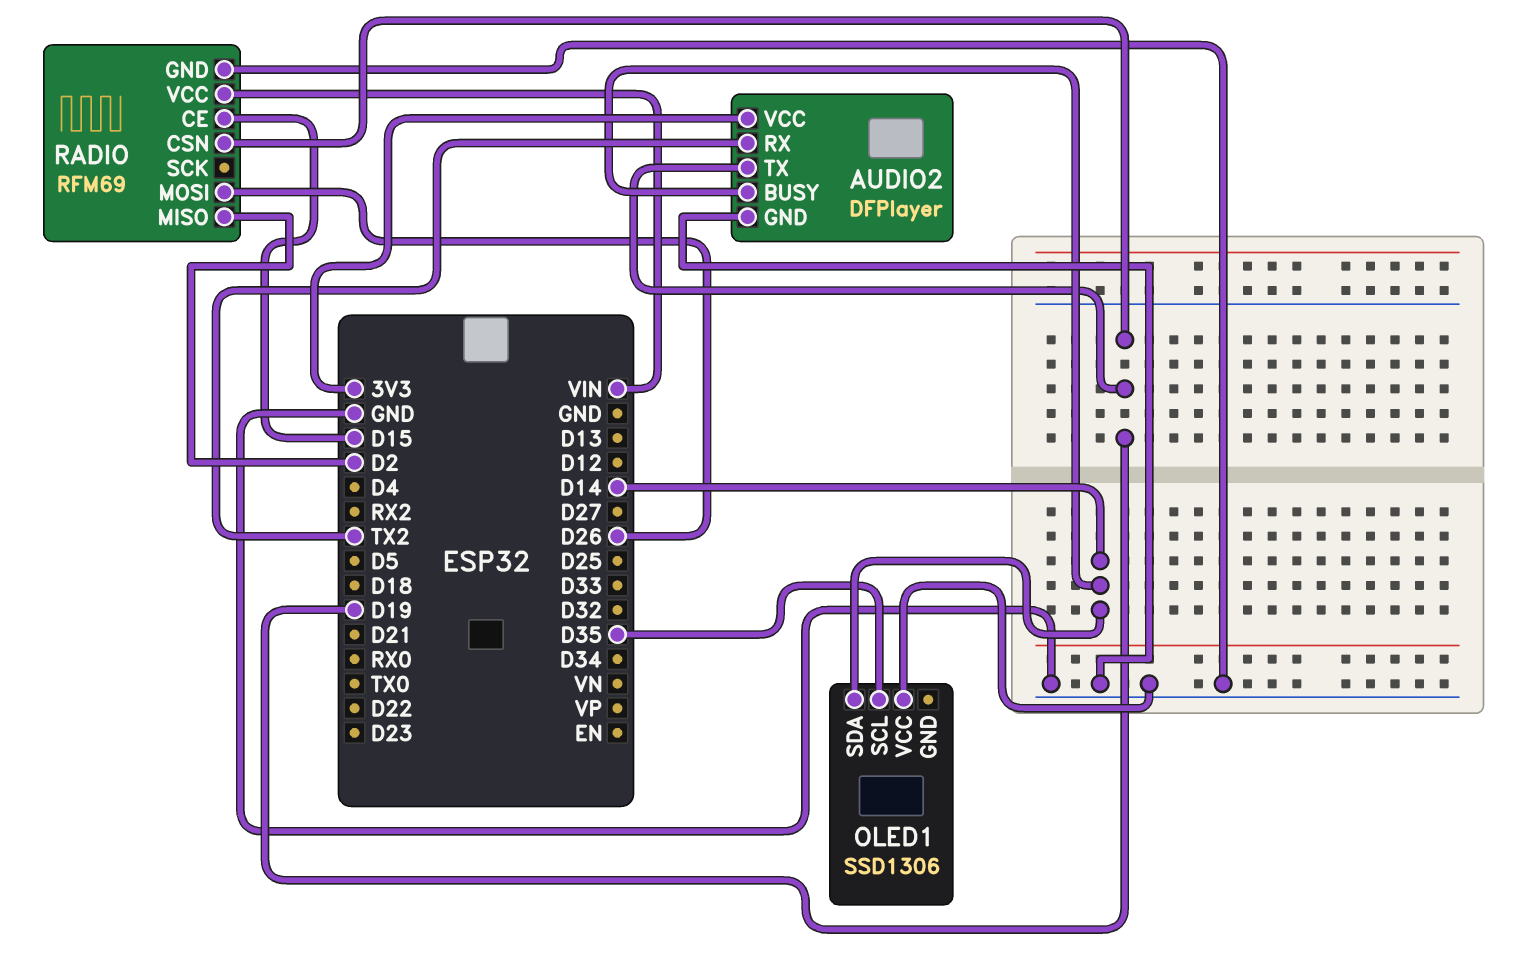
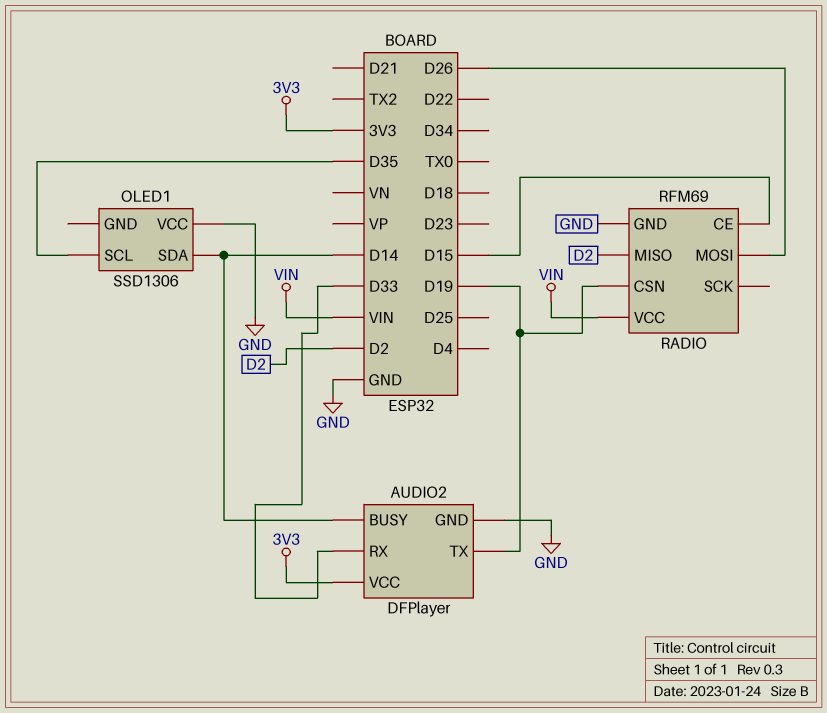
AUDIO2 pin RX: TX2 -> D33

